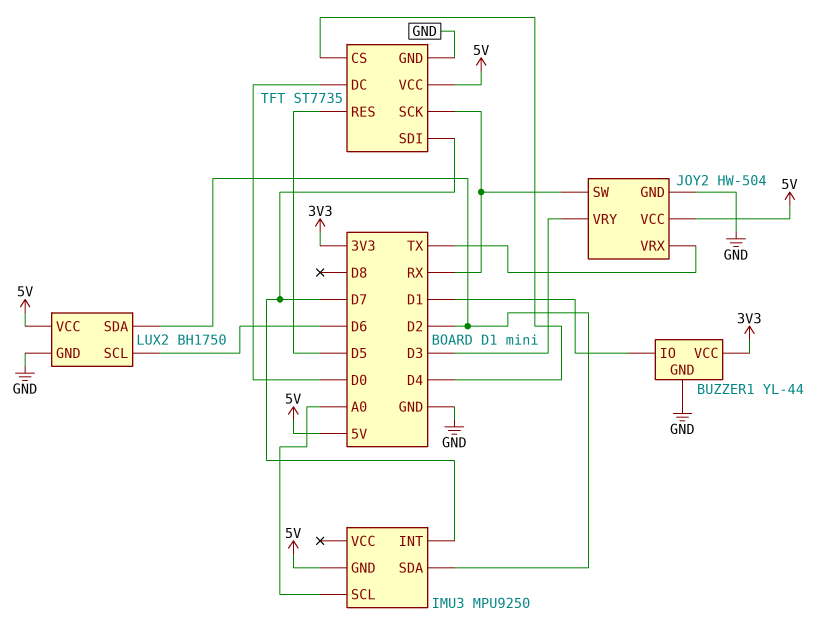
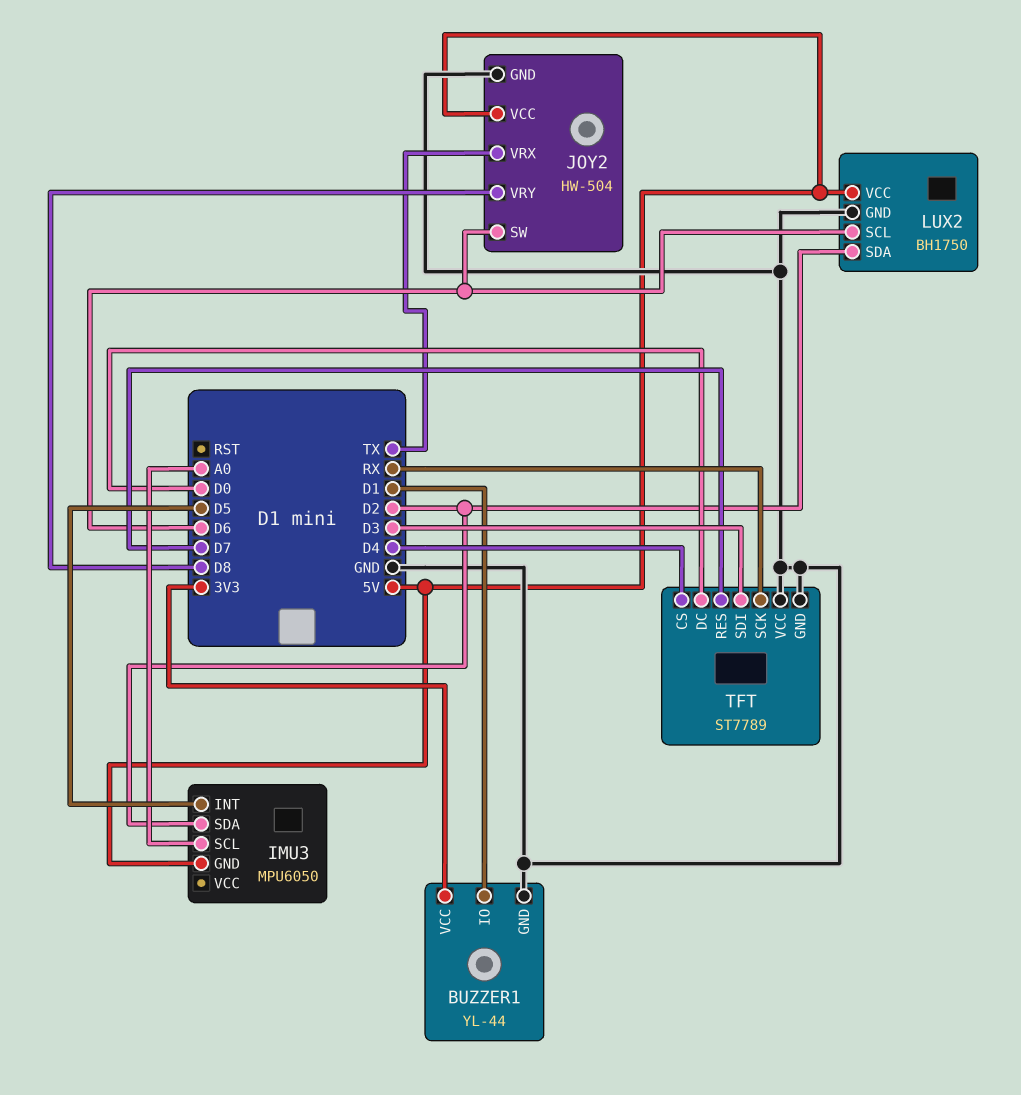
IMU3: MPU9250 -> MPU6050
IMU3 pin INT: D7 -> D5
JOY2 pin SW: RX -> D6
JOY2 pin VRY: D3 -> D8
TFT: ST7735 -> ST7789
TFT pin RES: D5 -> D7
TFT pin SDI: D7 -> D3
TFT pin VCC: 5V -> GND

